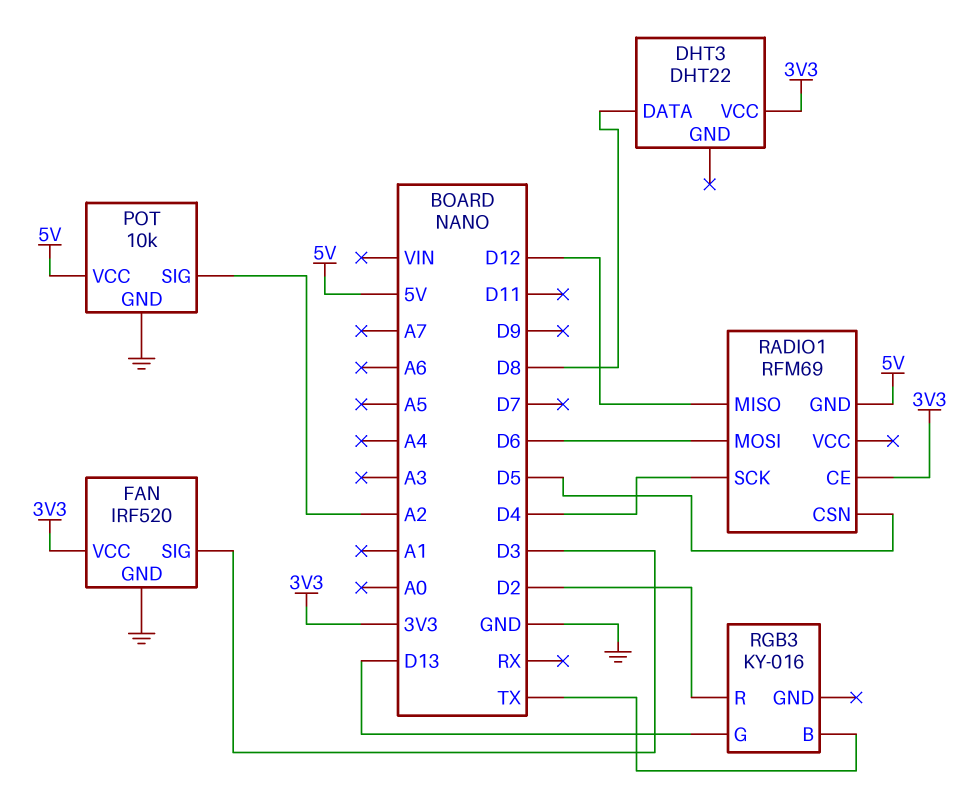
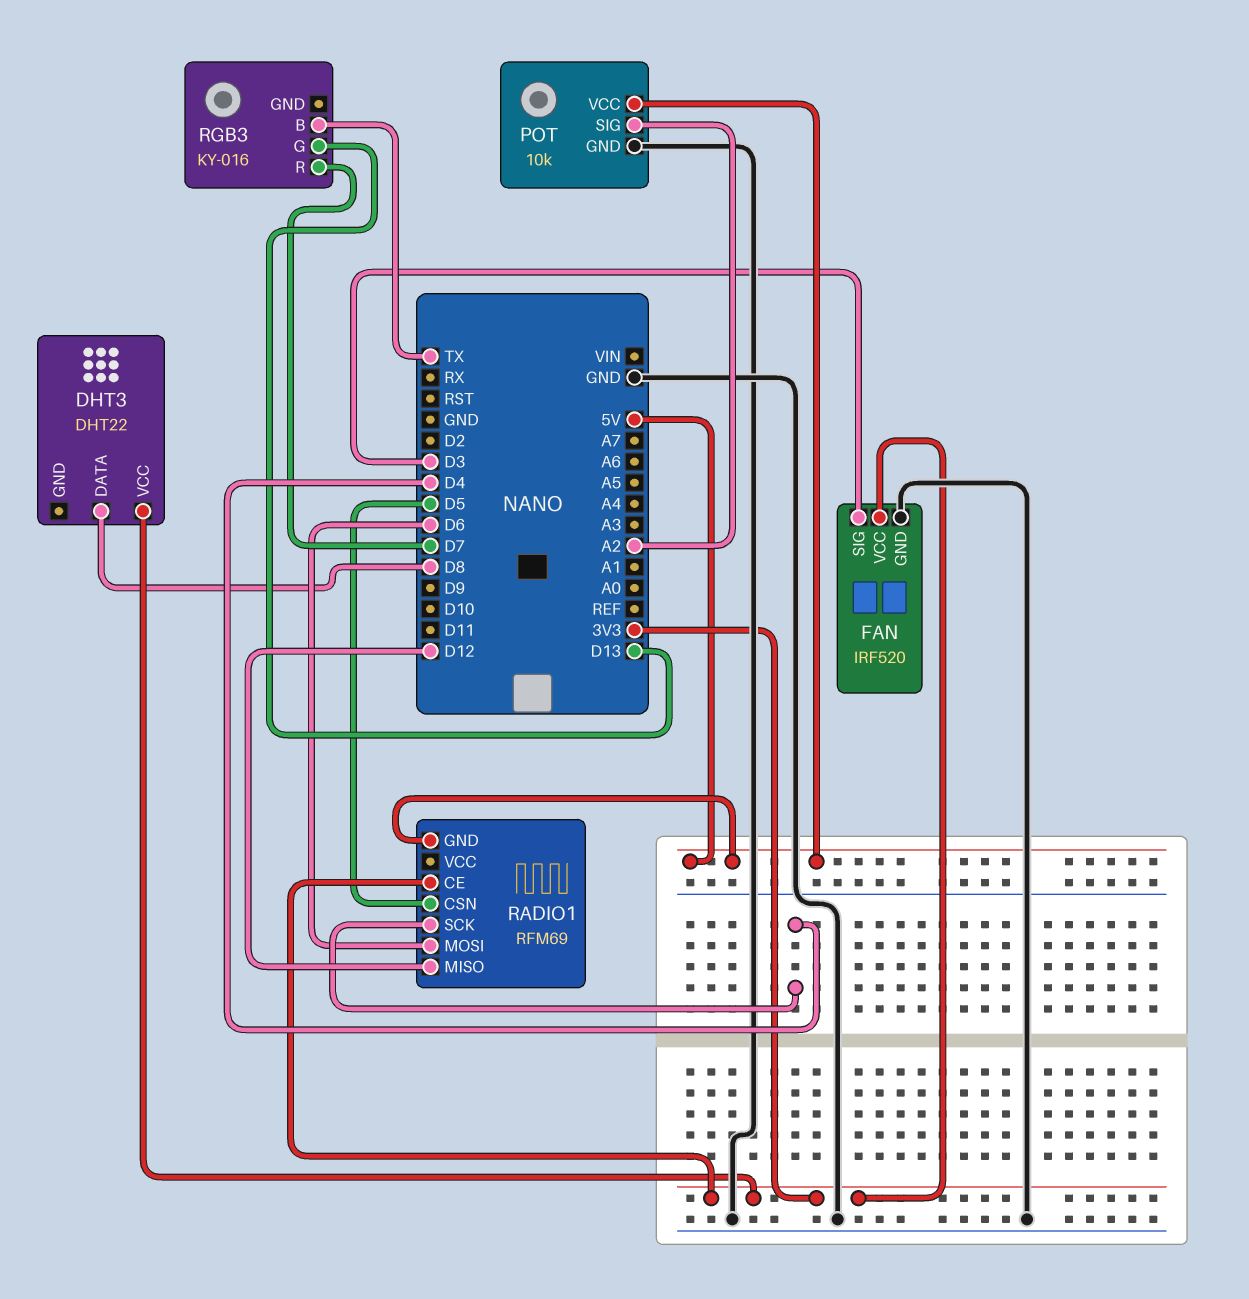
RGB3 pin R: D2 -> D7

